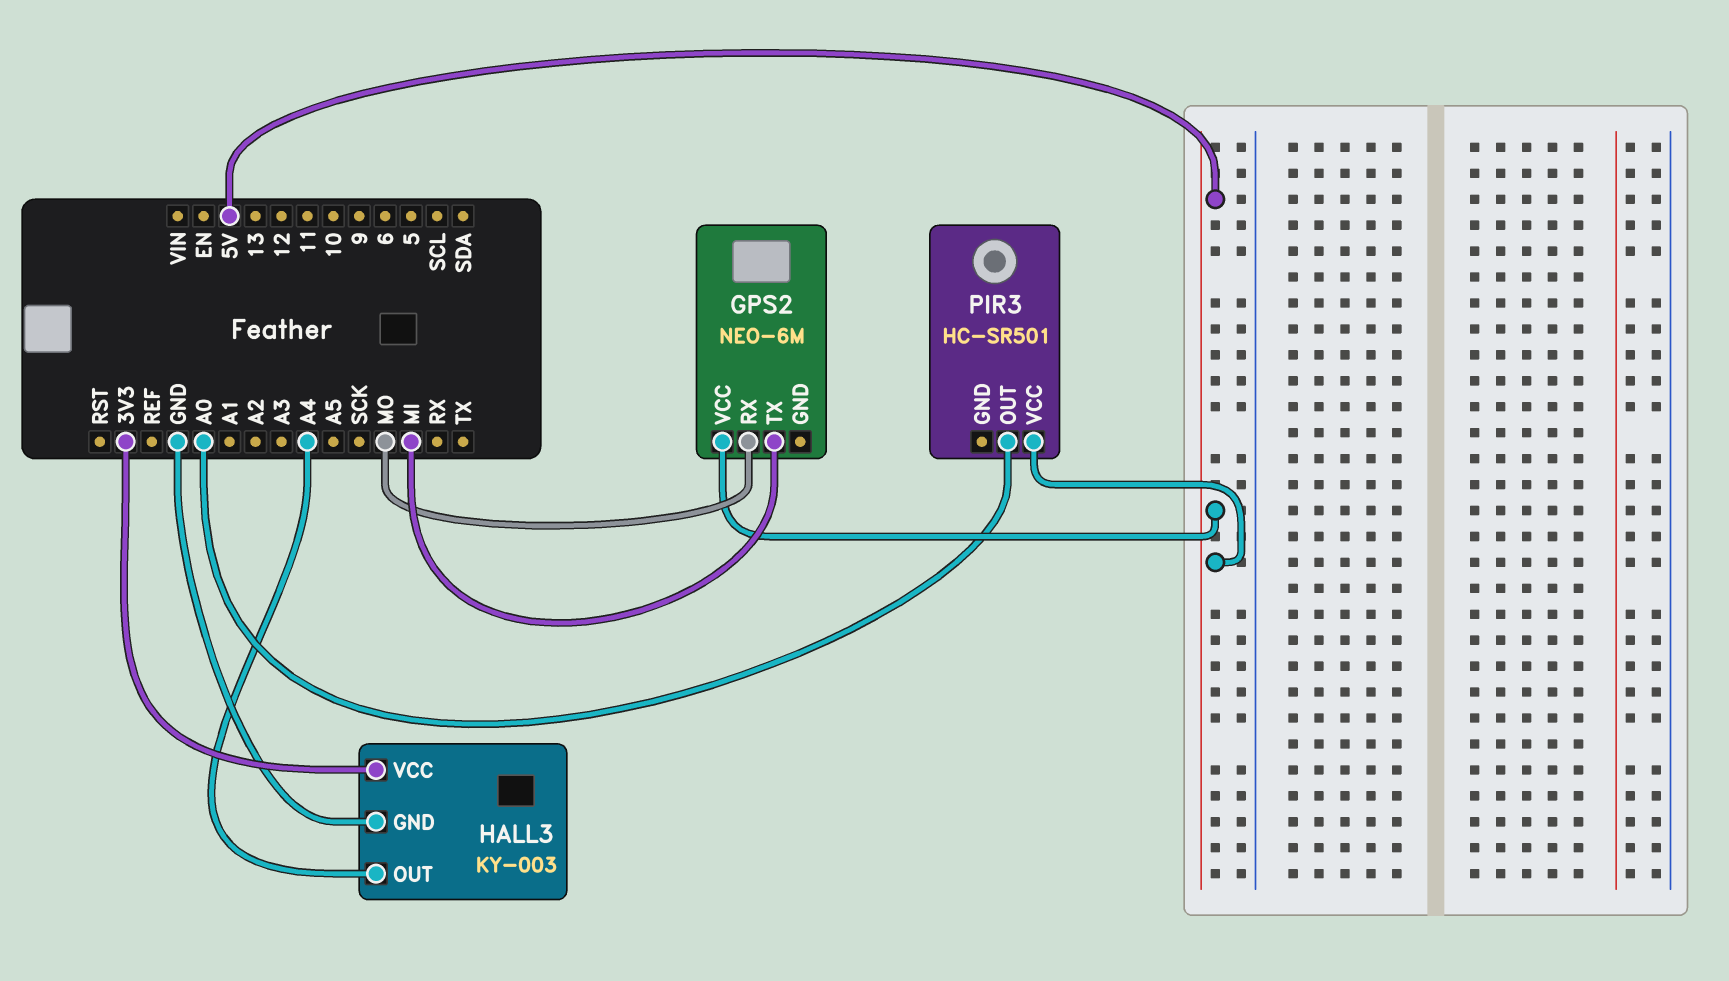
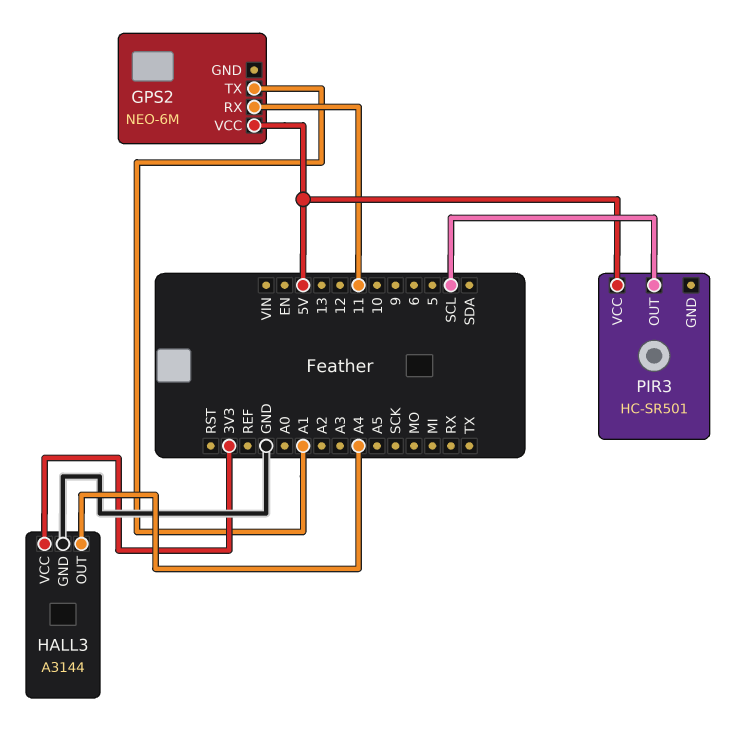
GPS2 pin RX: MO -> 11
GPS2 pin TX: MI -> A1
HALL3: KY-003 -> A3144
PIR3 pin OUT: A0 -> SCL

